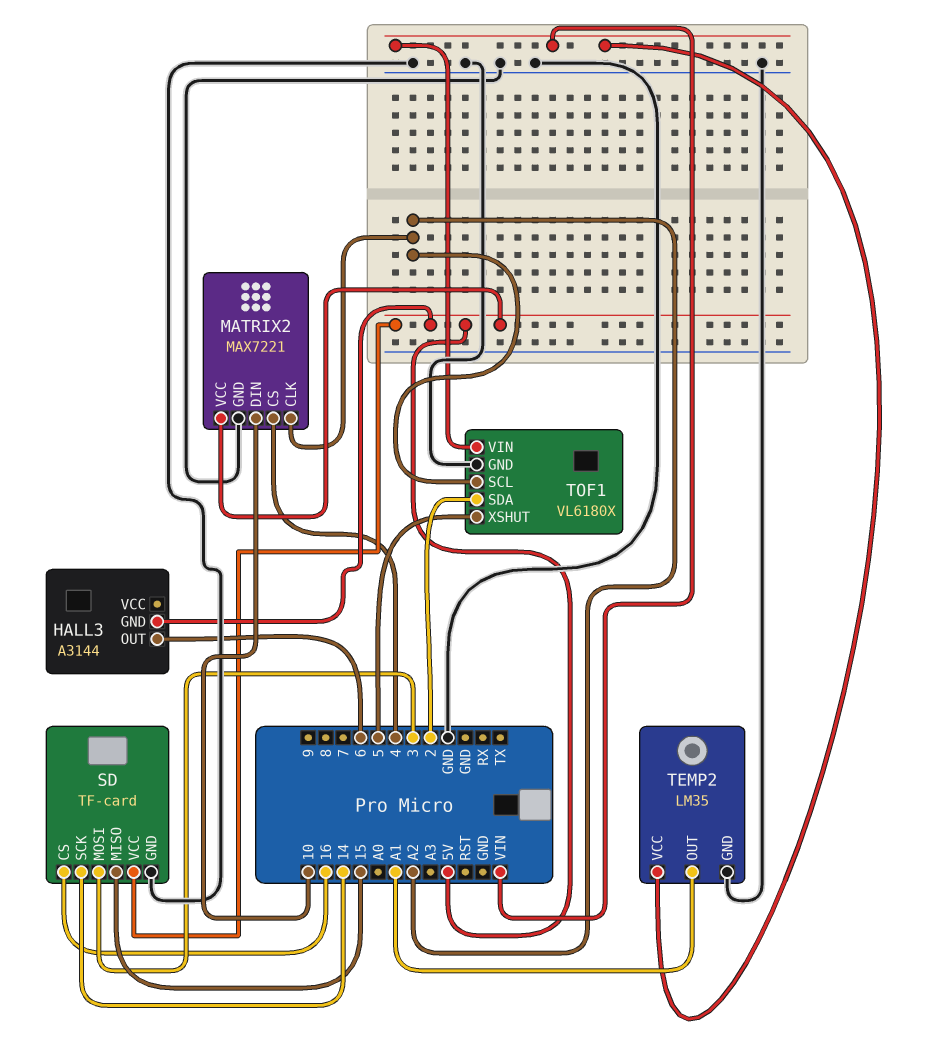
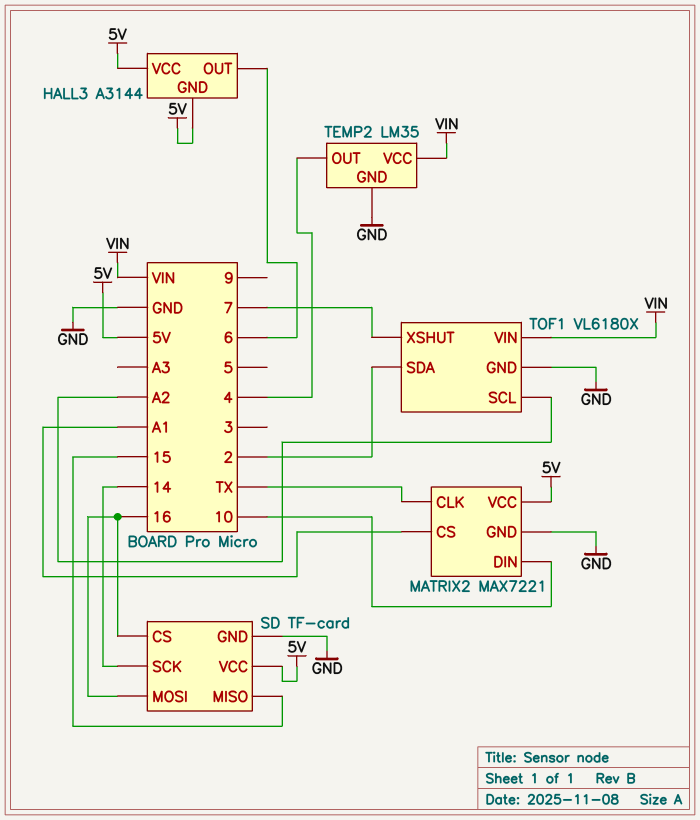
HALL3 pin VCC: none -> 5V
MATRIX2 pin CLK: A2 -> TX
MATRIX2 pin CS: 4 -> A1
SD pin MOSI: 3 -> 16
TEMP2 pin OUT: A1 -> 4
TOF1 pin XSHUT: 5 -> 7

